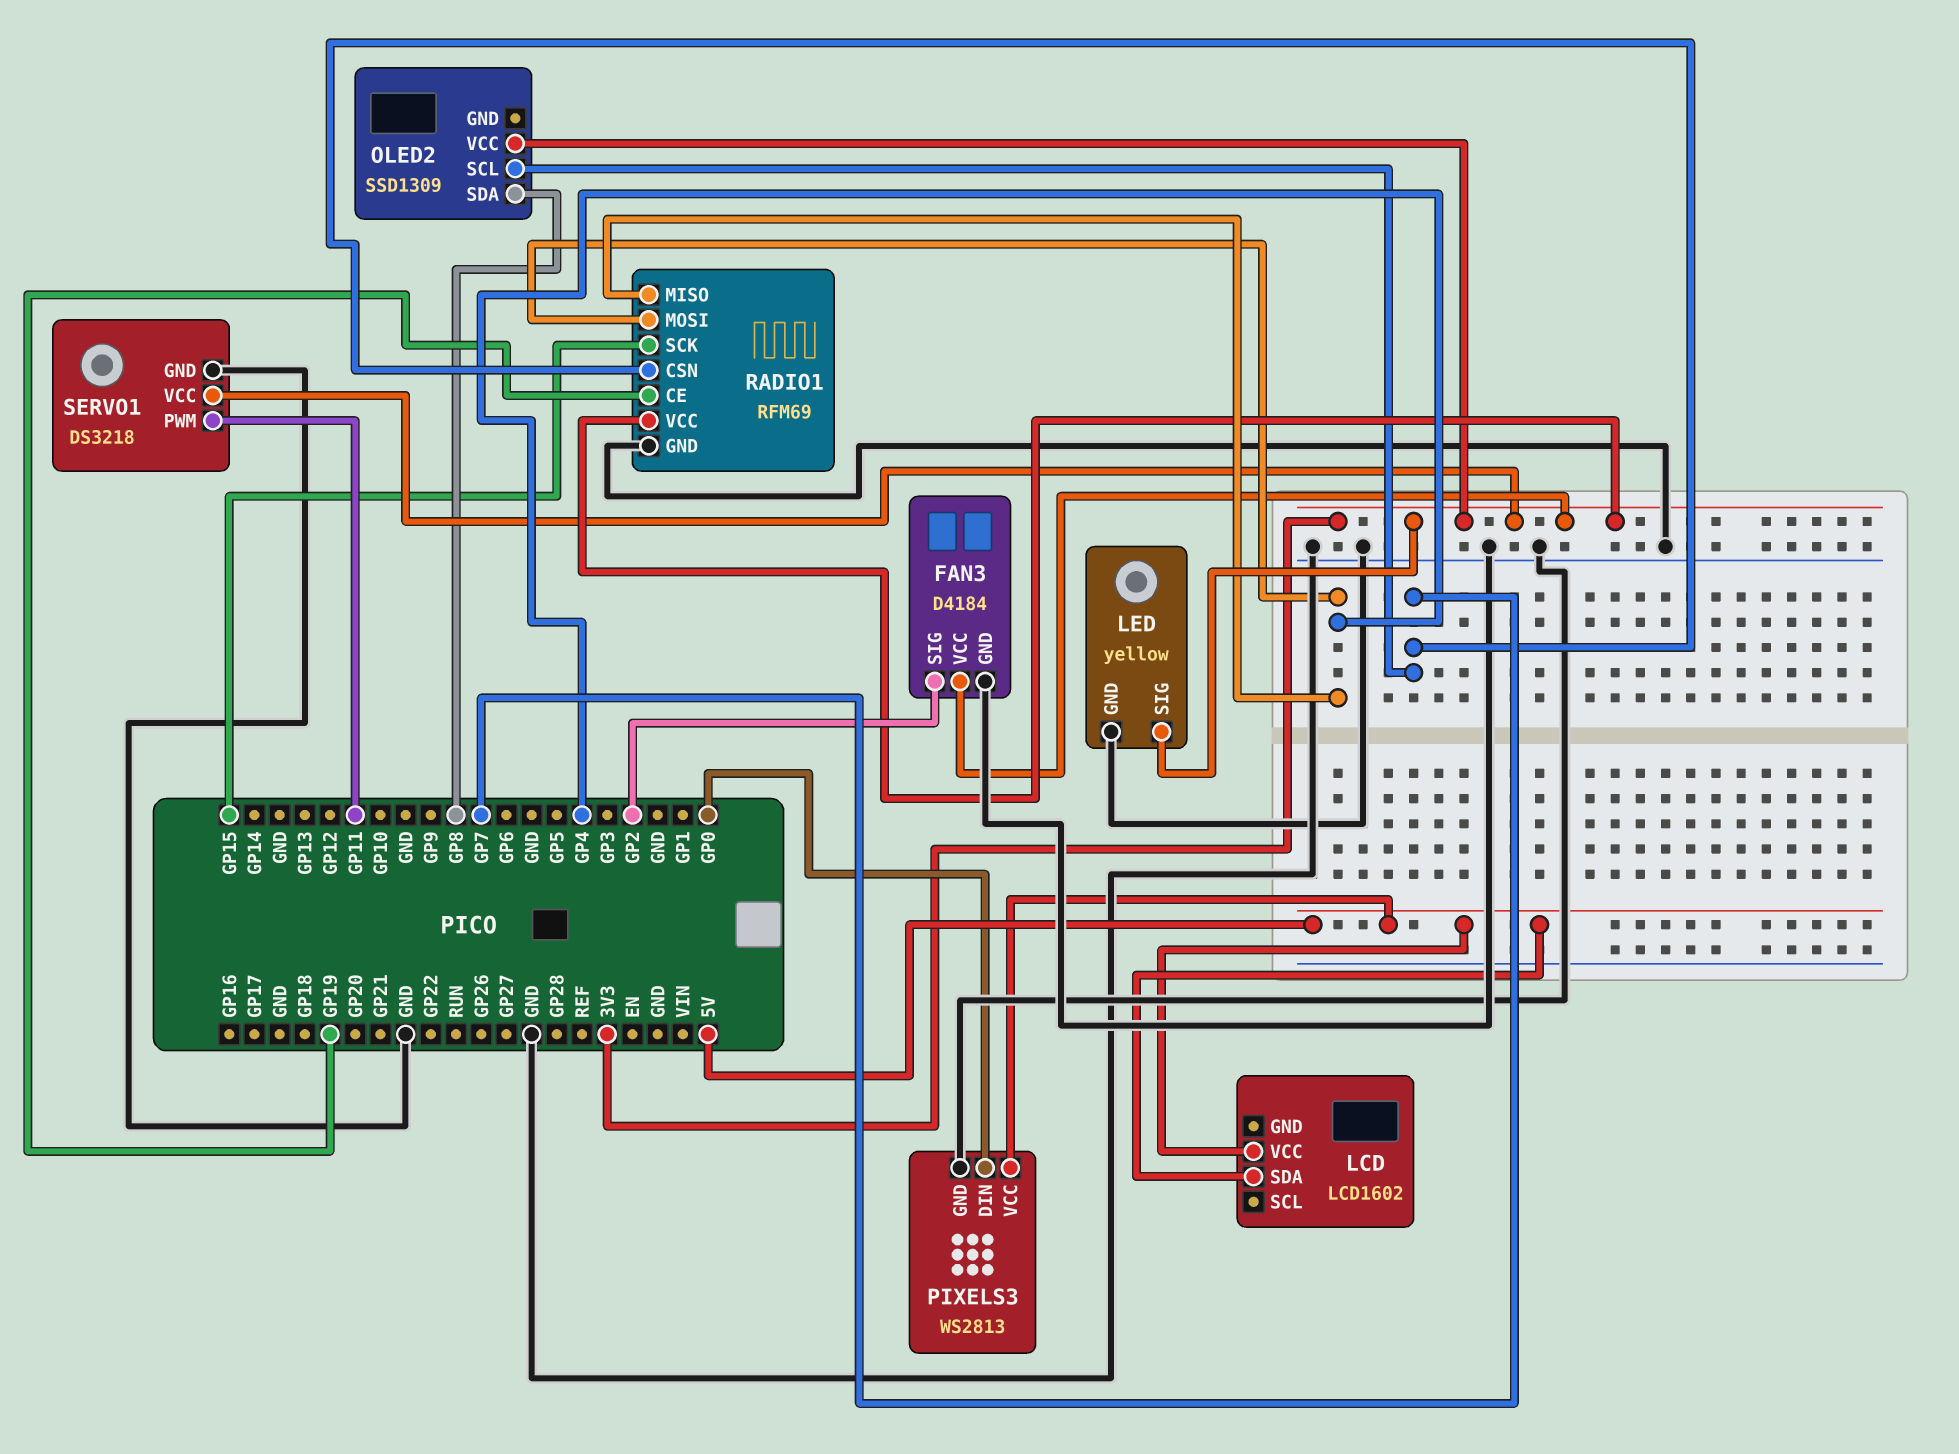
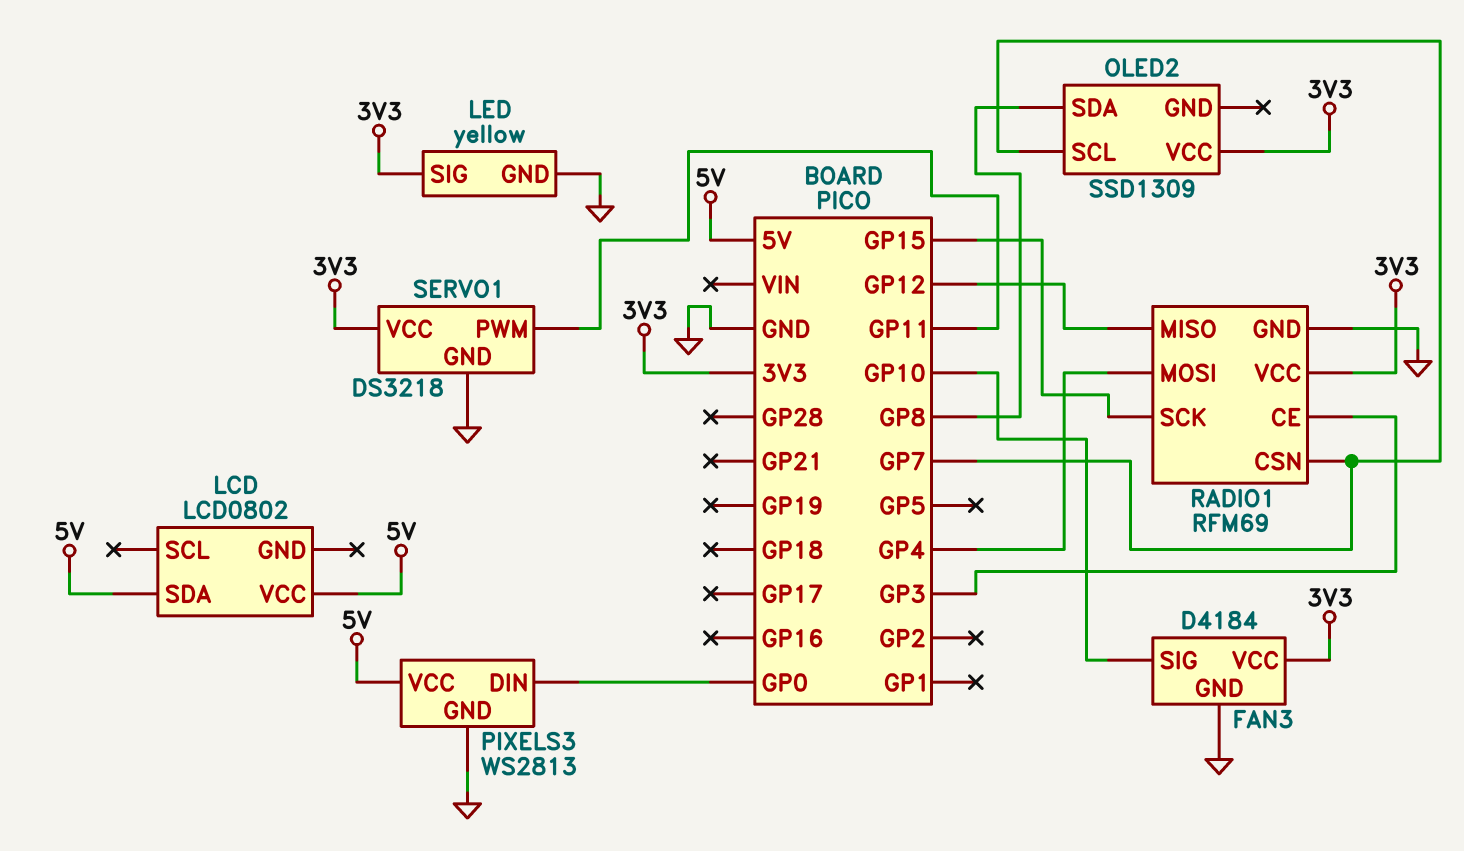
FAN3 pin SIG: GP2 -> GP10
LCD: LCD1602 -> LCD0802
RADIO1 pin CE: GP19 -> GP3
RADIO1 pin MISO: GP4 -> GP12

